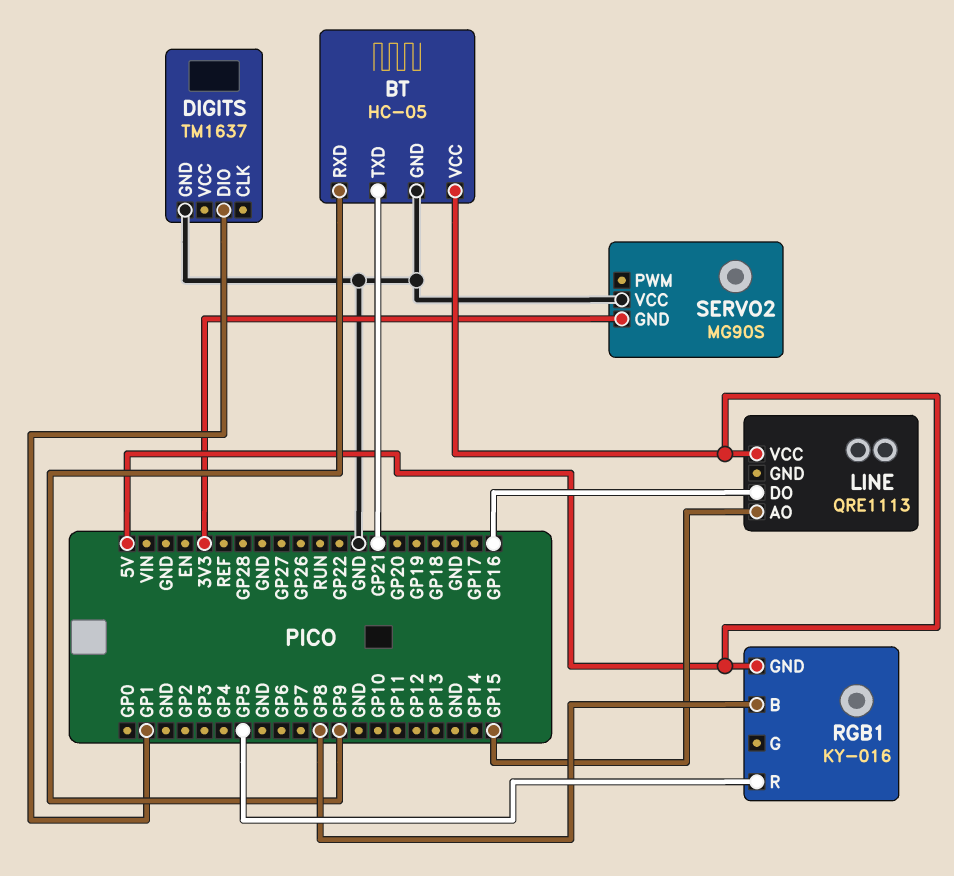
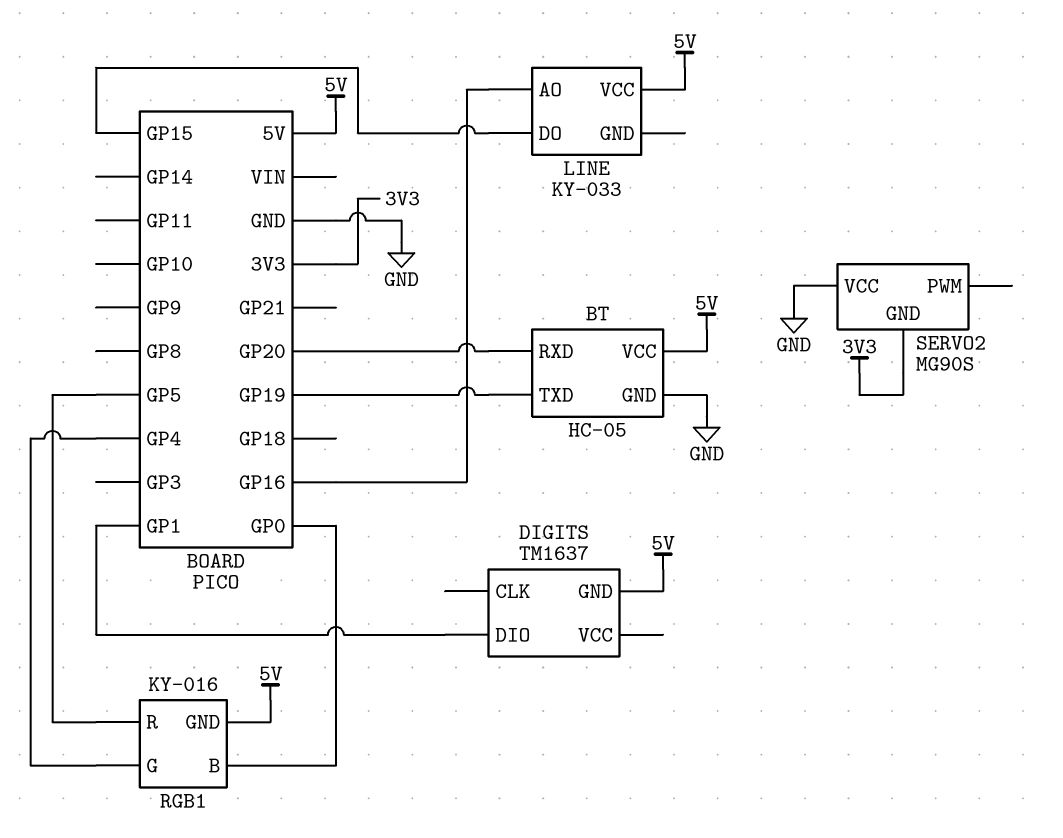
BT pin RXD: GP9 -> GP20
BT pin TXD: GP21 -> GP19
DIGITS pin GND: GND -> 5V
LINE: QRE1113 -> KY-033
LINE pin AO: GP15 -> GP16
LINE pin DO: GP16 -> GP15
RGB1 pin B: GP8 -> GP0
RGB1 pin G: none -> GP4

